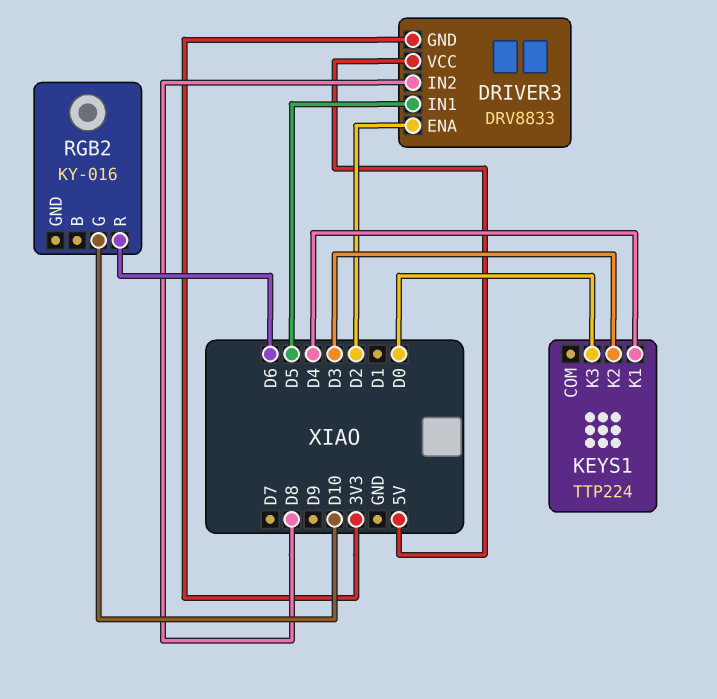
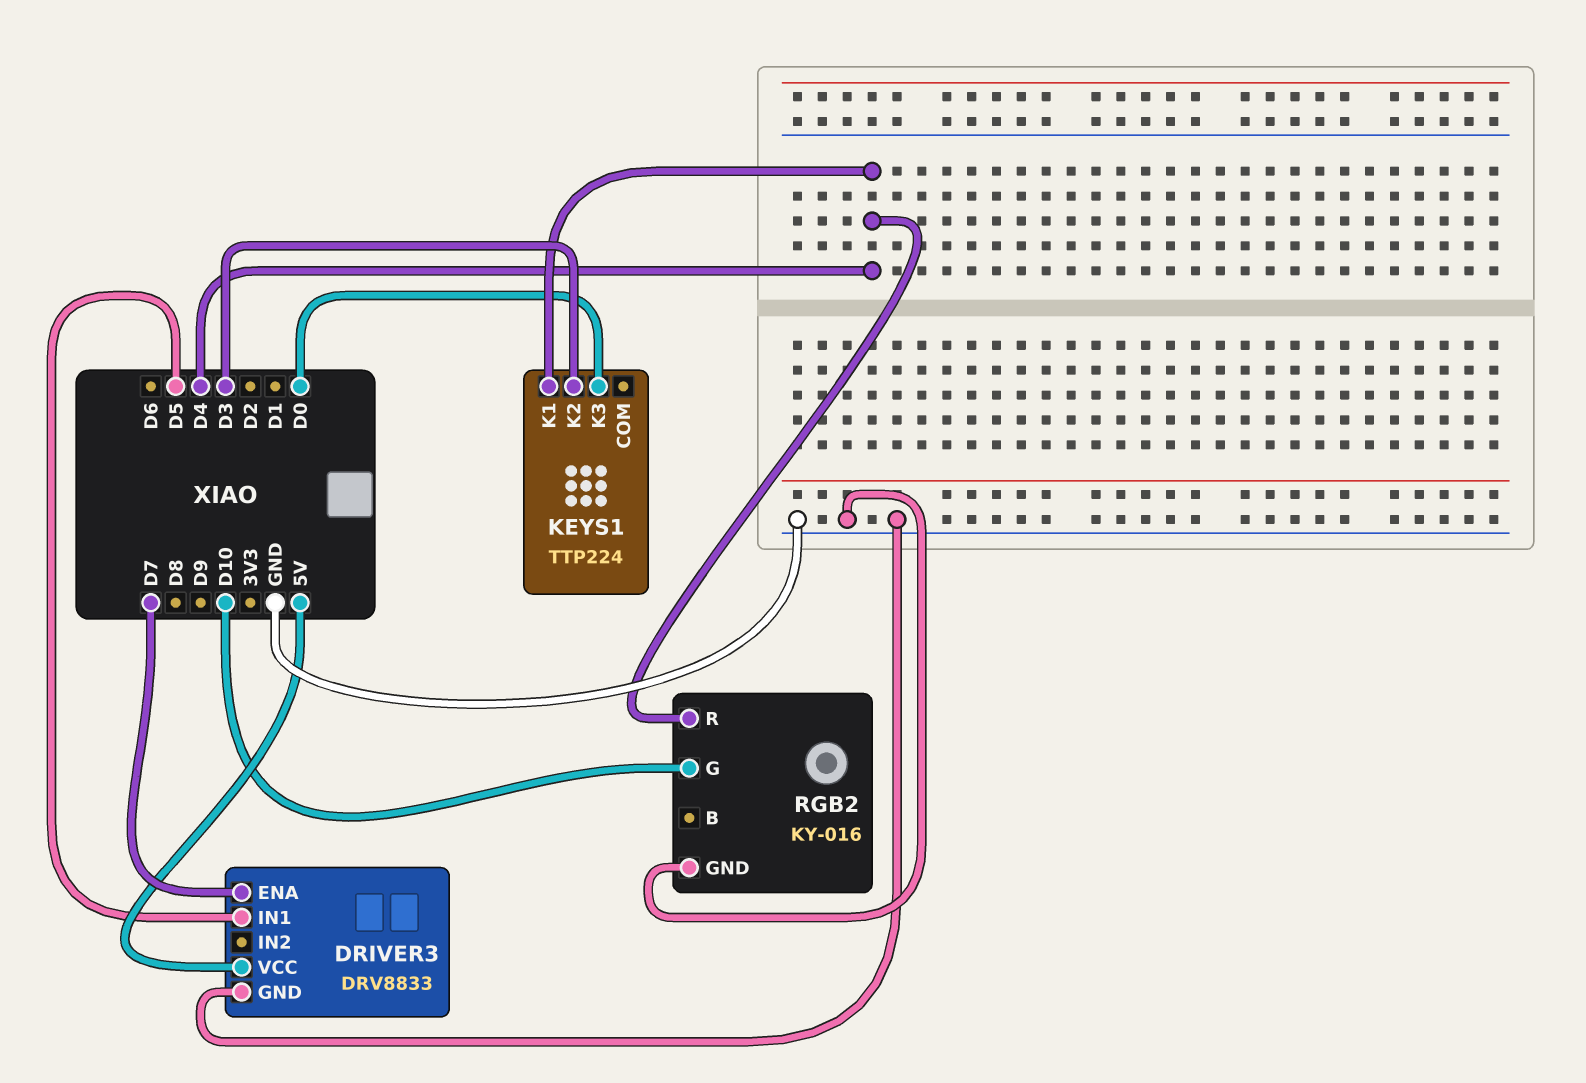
DRIVER3 pin ENA: D2 -> D7
DRIVER3 pin GND: 3V3 -> GND
DRIVER3 pin IN2: D8 -> none
RGB2 pin GND: none -> GND
RGB2 pin R: D6 -> D4

